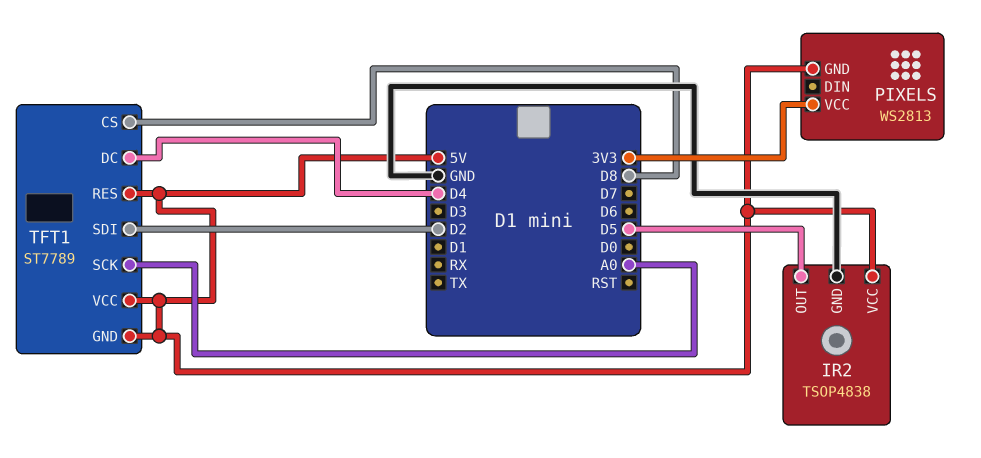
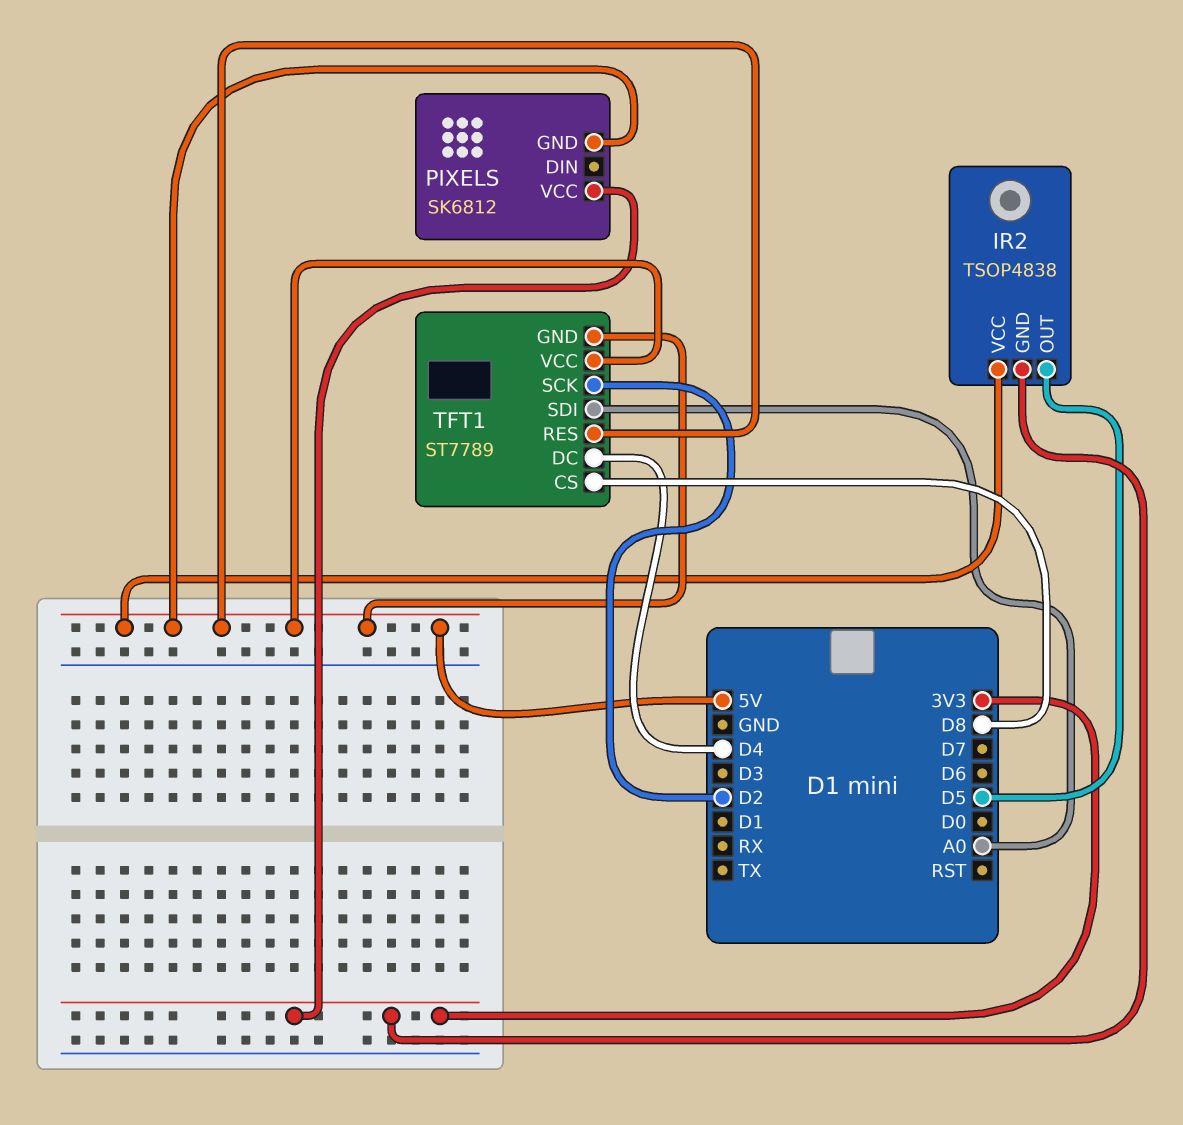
IR2 pin GND: GND -> 3V3
PIXELS: WS2813 -> SK6812
TFT1 pin SCK: A0 -> D2
TFT1 pin SDI: D2 -> A0

